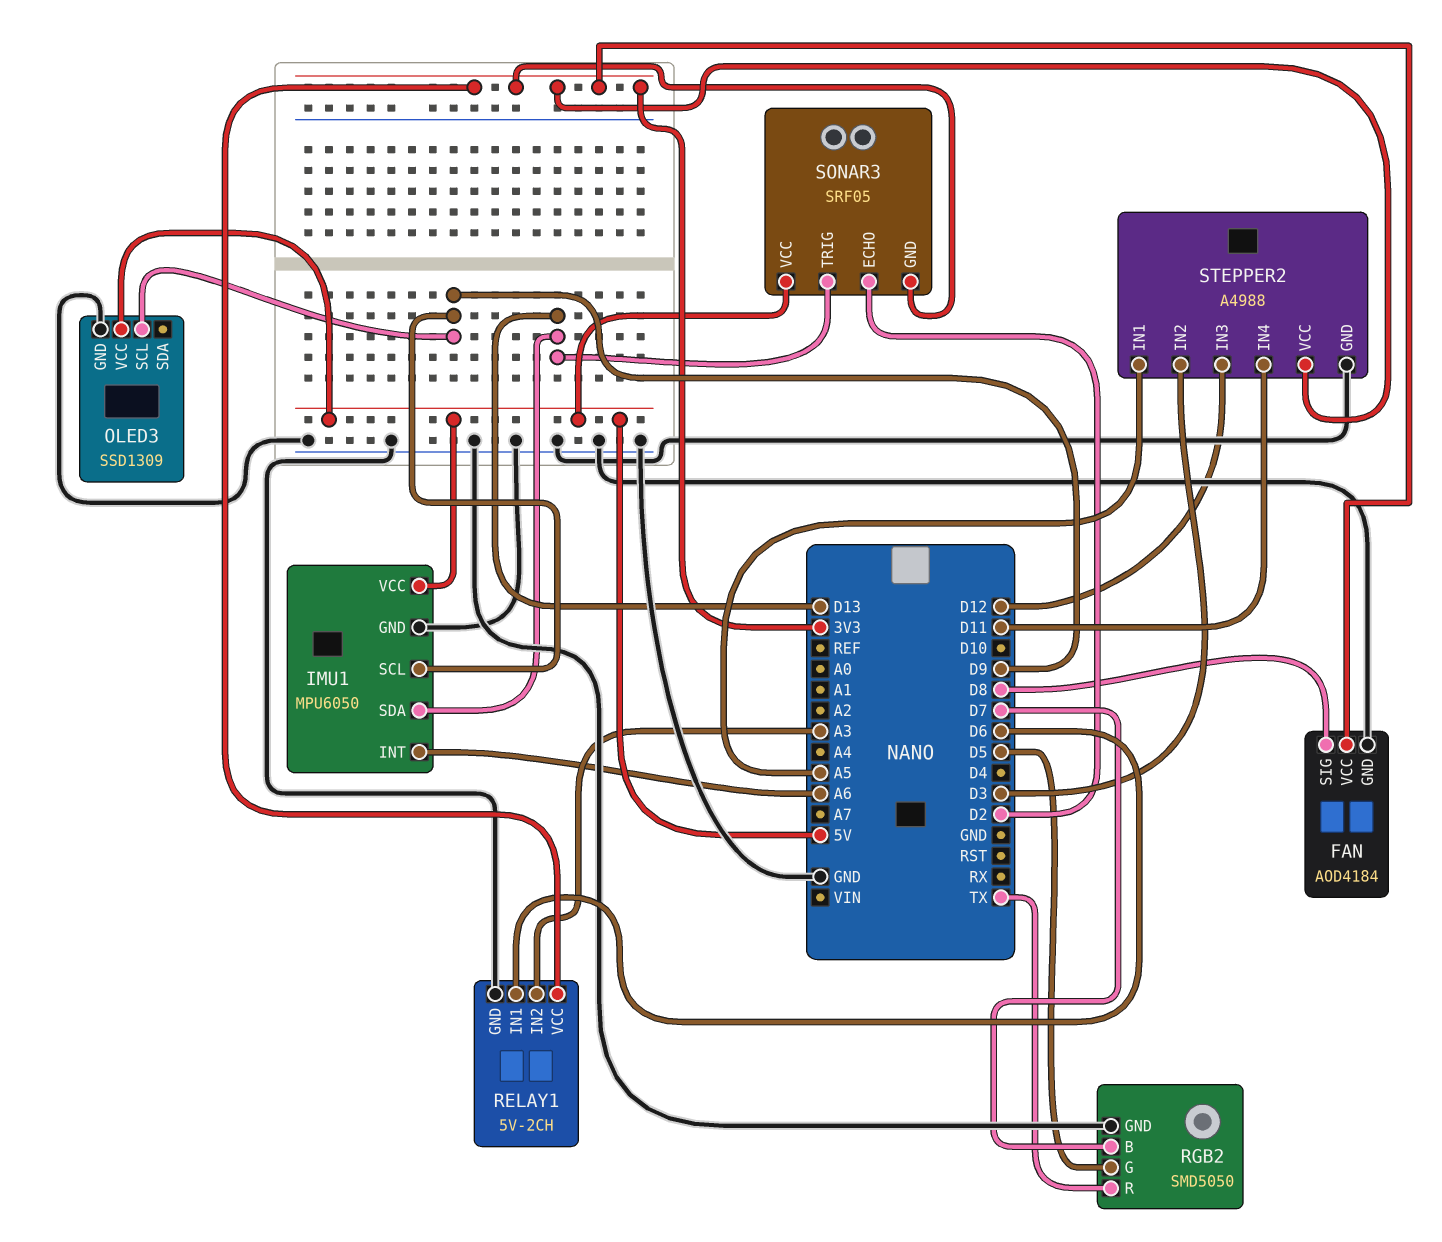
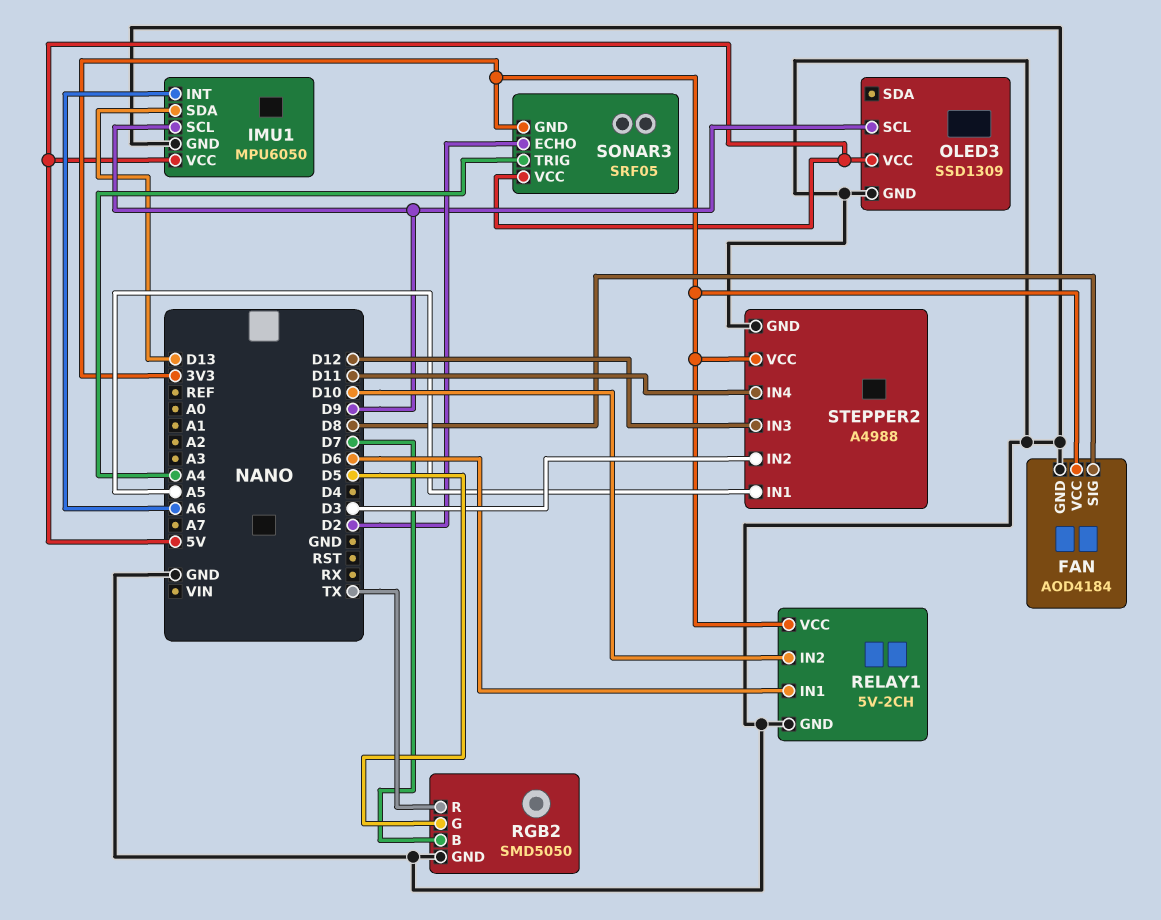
RELAY1 pin IN2: A3 -> D10
SONAR3 pin TRIG: D13 -> A4

